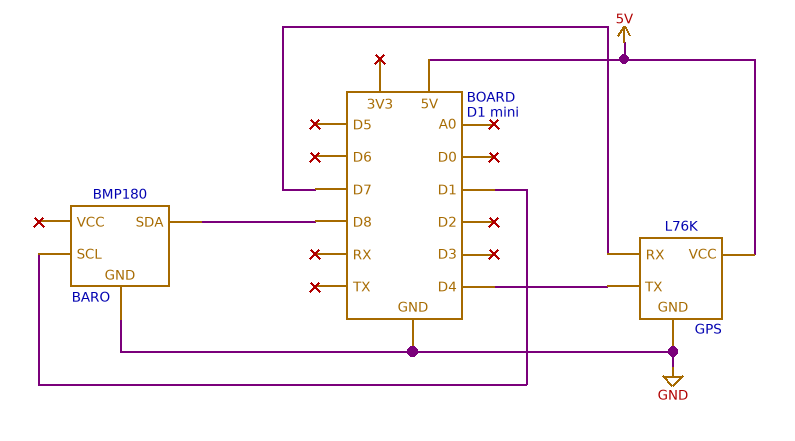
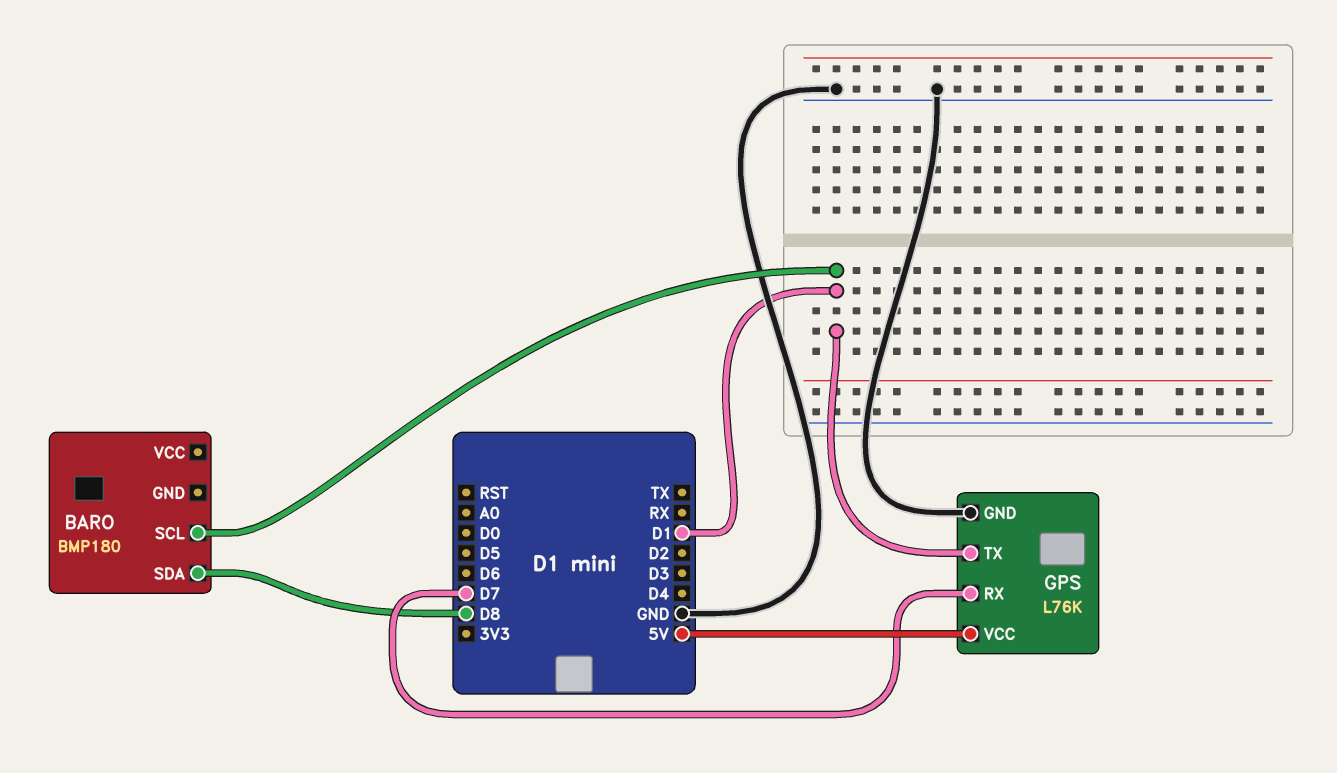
BARO pin GND: GND -> none
GPS pin TX: D4 -> D1

